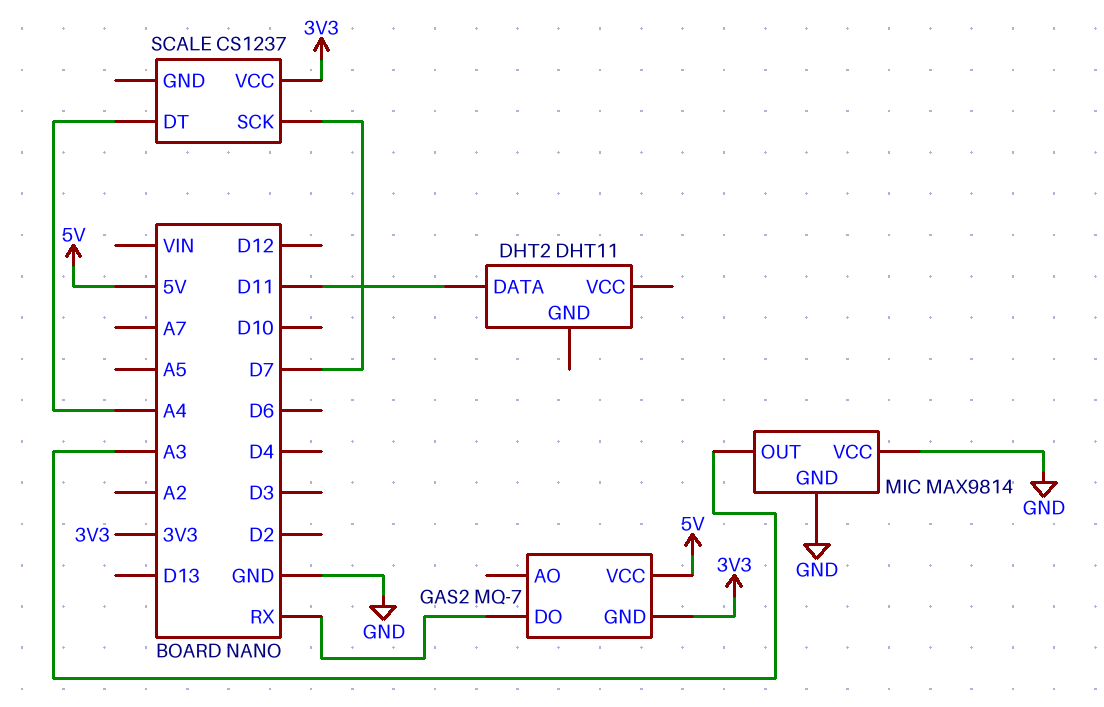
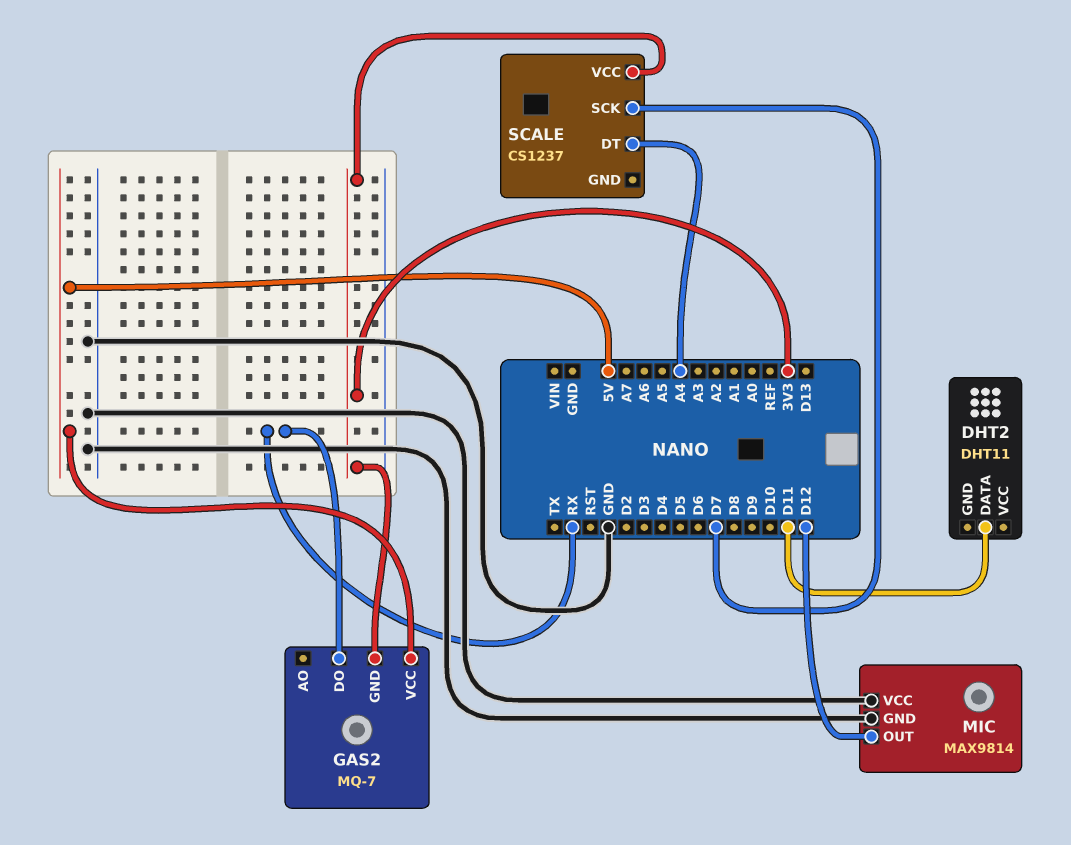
MIC pin OUT: A3 -> D12

